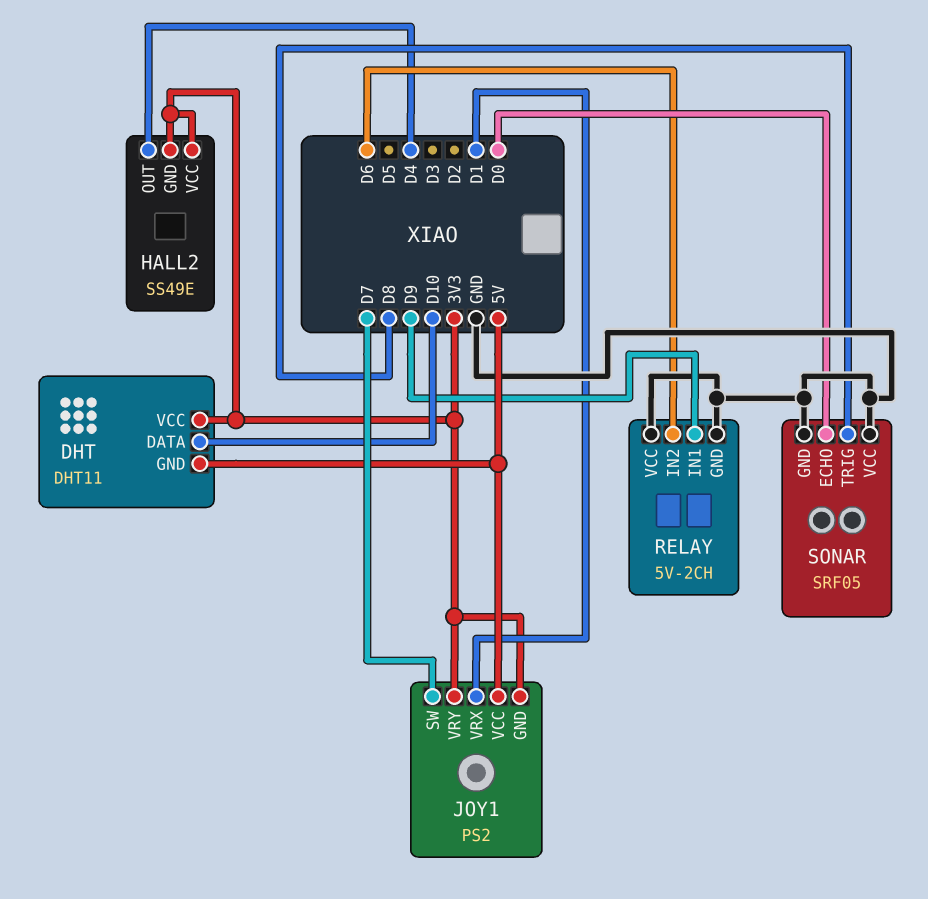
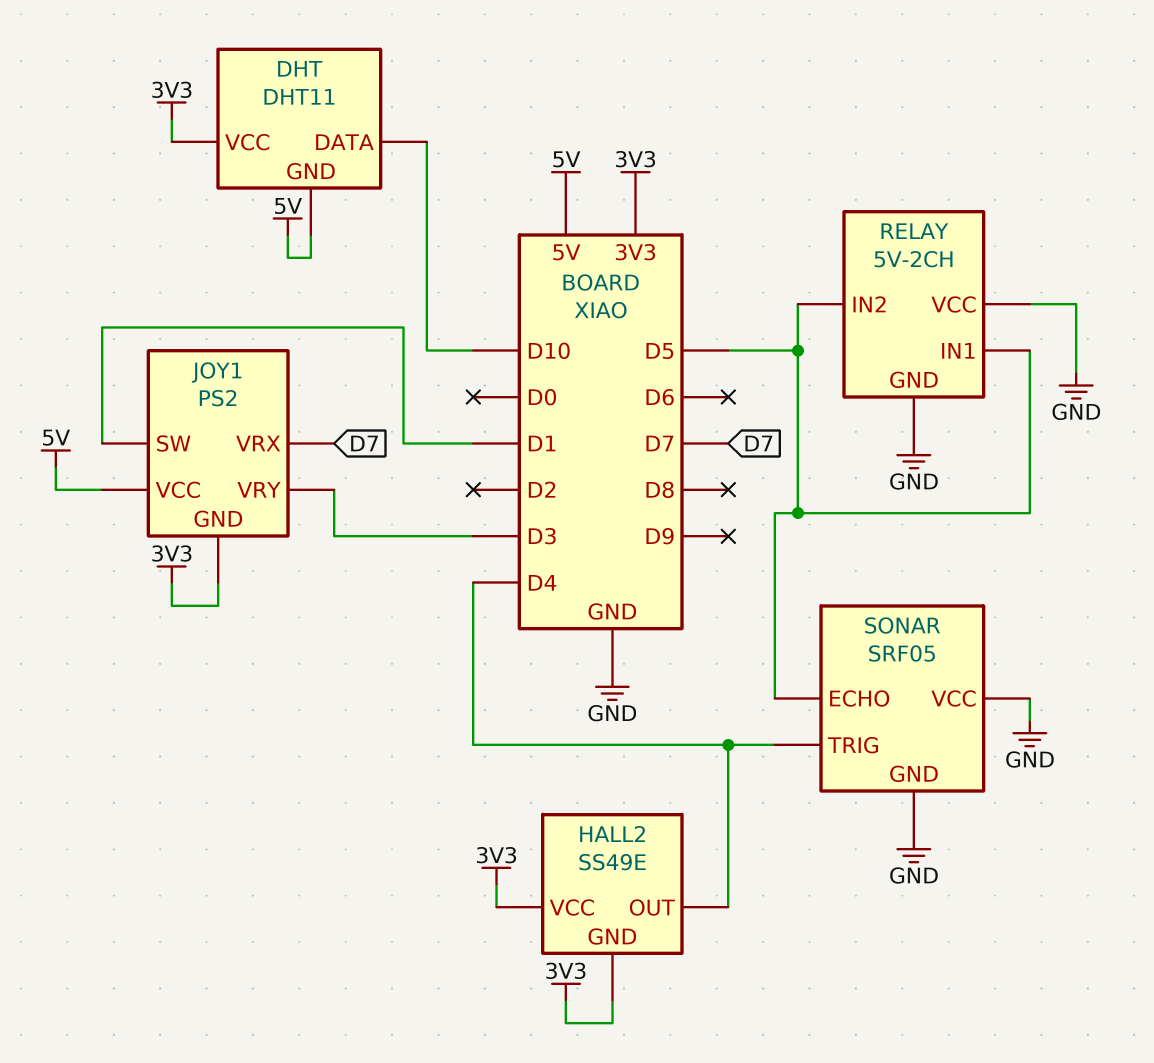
JOY1 pin SW: D7 -> D1
JOY1 pin VRX: D1 -> D7
JOY1 pin VRY: 3V3 -> D3
RELAY pin IN1: D9 -> D5
RELAY pin IN2: D6 -> D5
SONAR pin ECHO: D0 -> D5
SONAR pin TRIG: D8 -> D4

